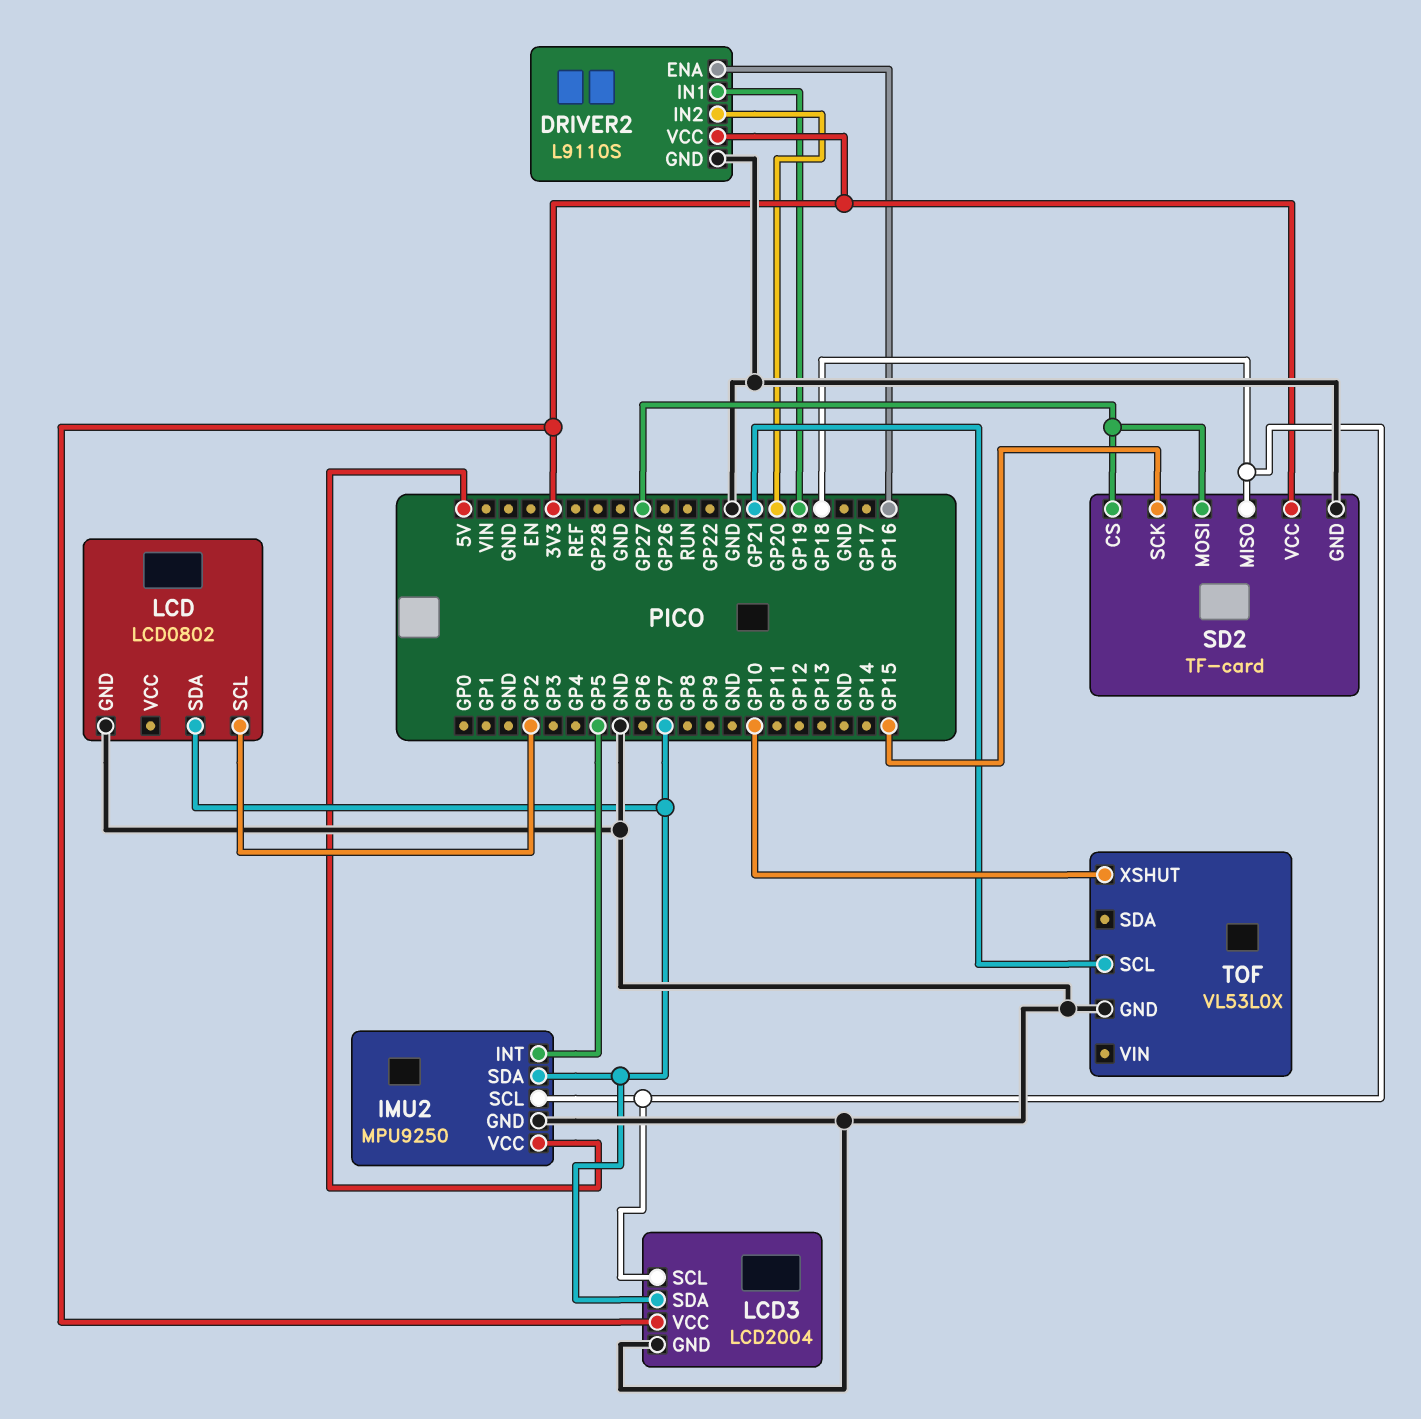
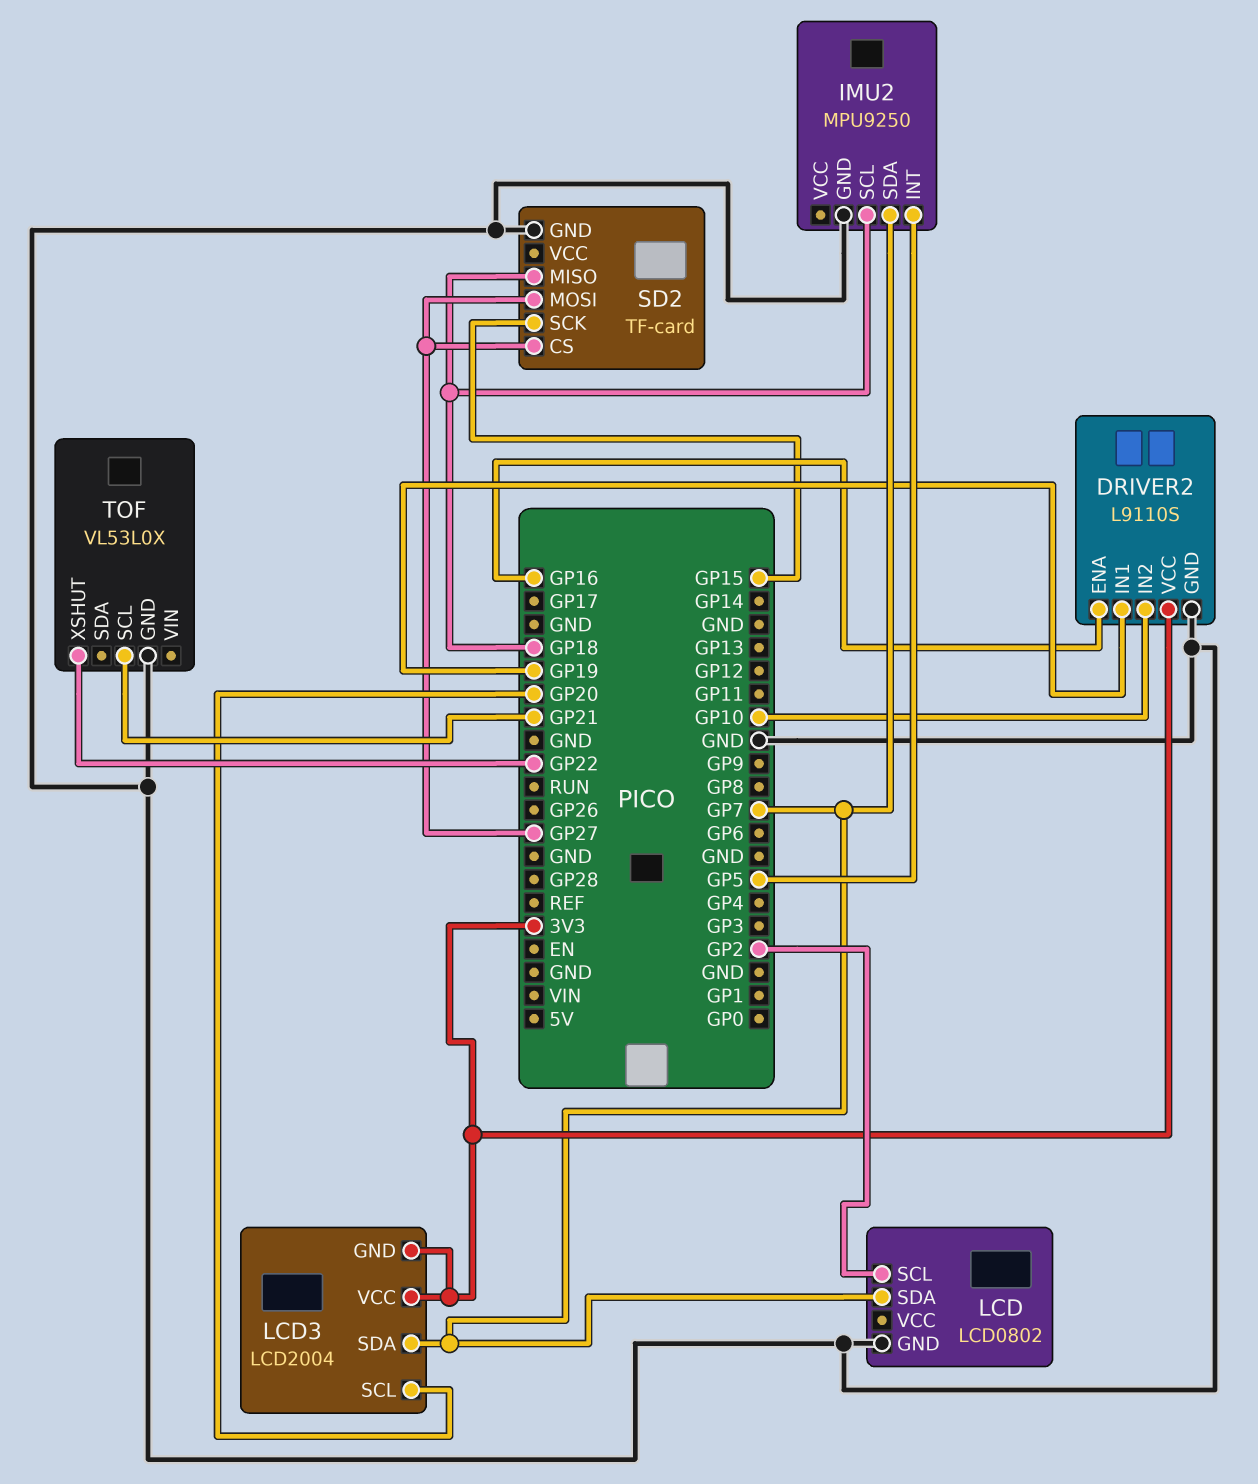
DRIVER2 pin IN2: GP20 -> GP10
IMU2 pin VCC: 5V -> none
LCD3 pin GND: GND -> 3V3
LCD3 pin SCL: GP18 -> GP20
SD2 pin VCC: 3V3 -> none
TOF pin XSHUT: GP10 -> GP22

